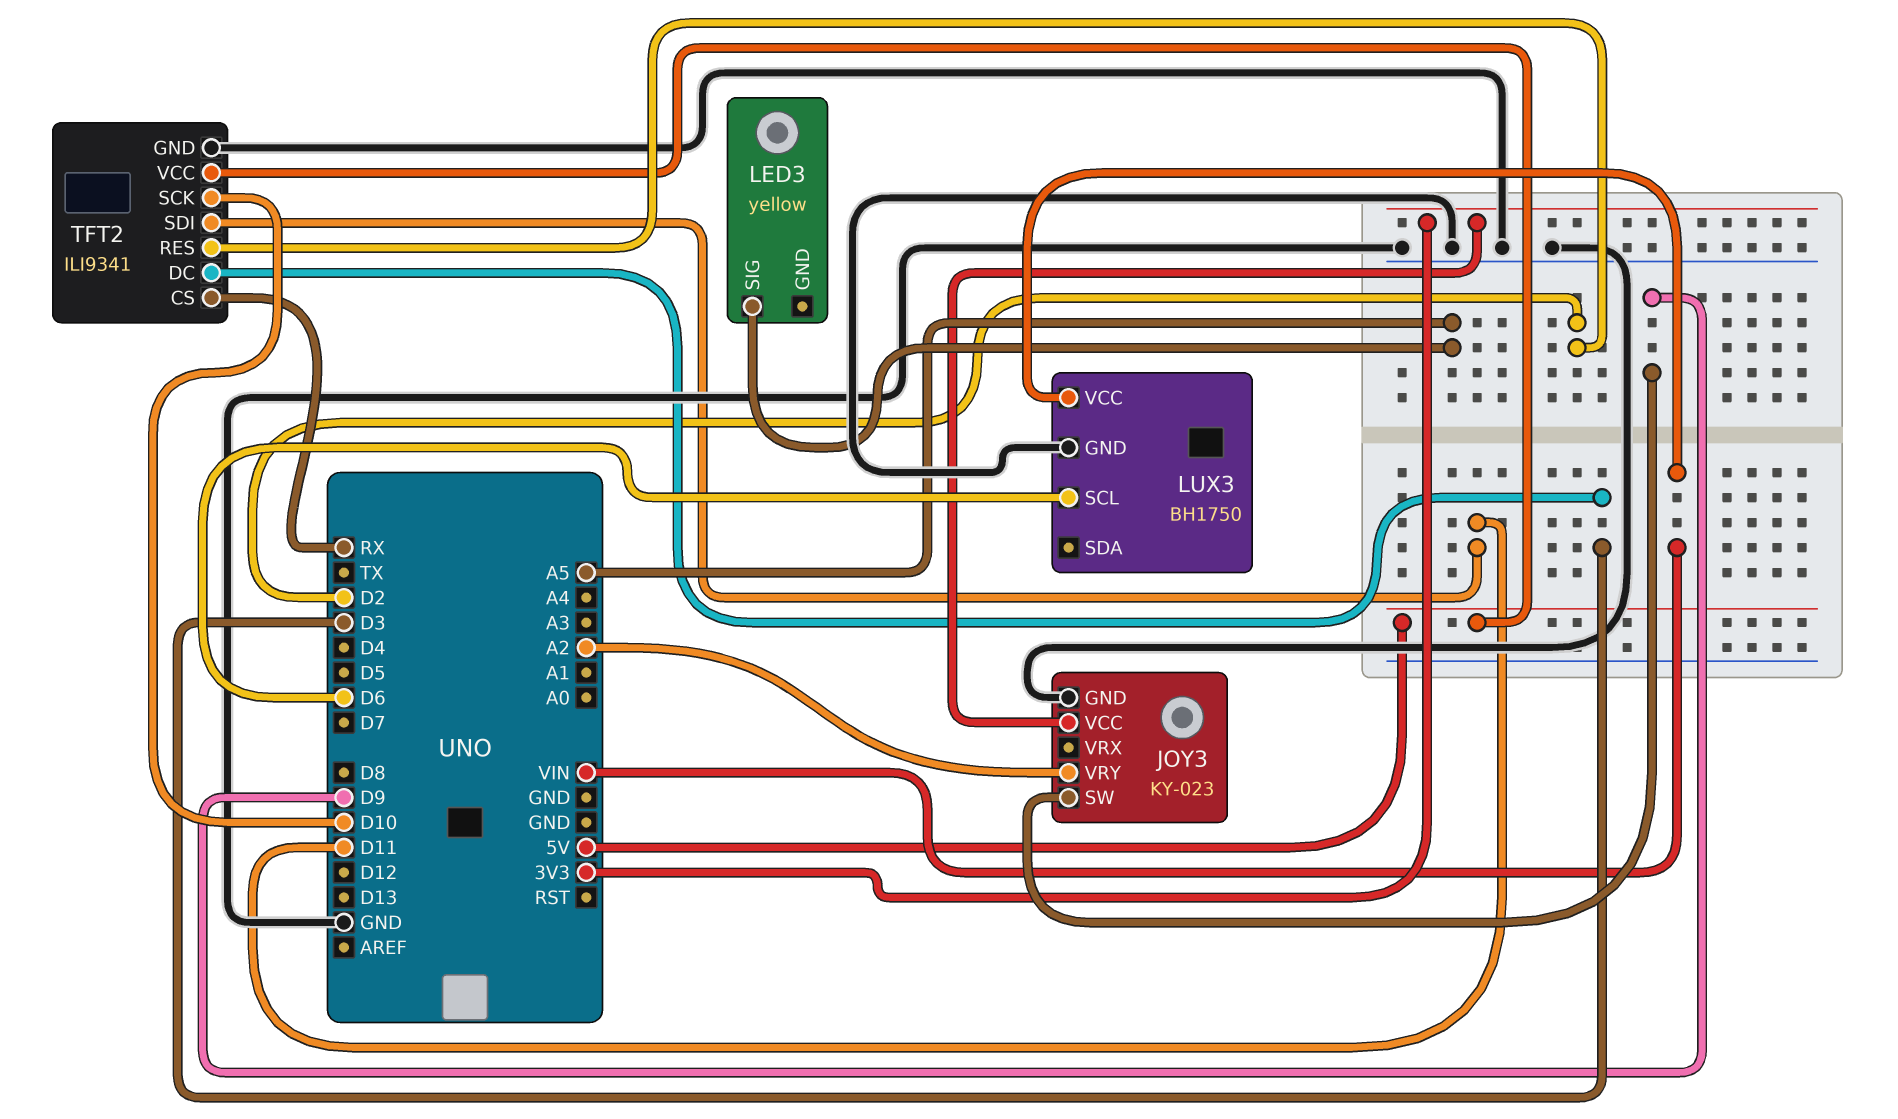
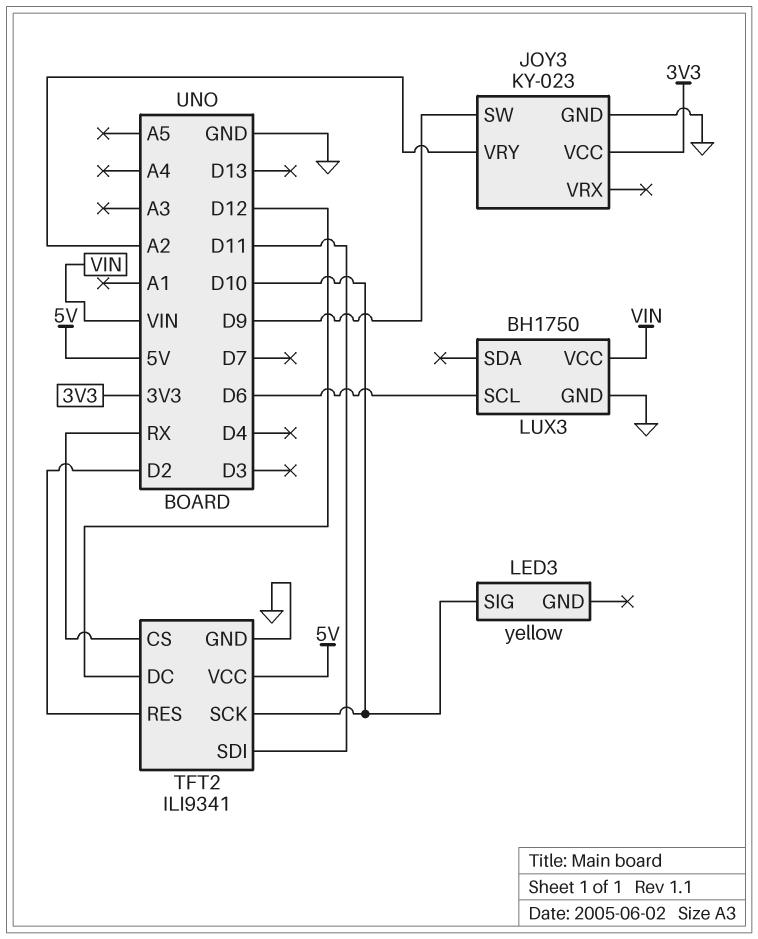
LED3 pin SIG: A5 -> D10
TFT2 pin DC: D3 -> D12

